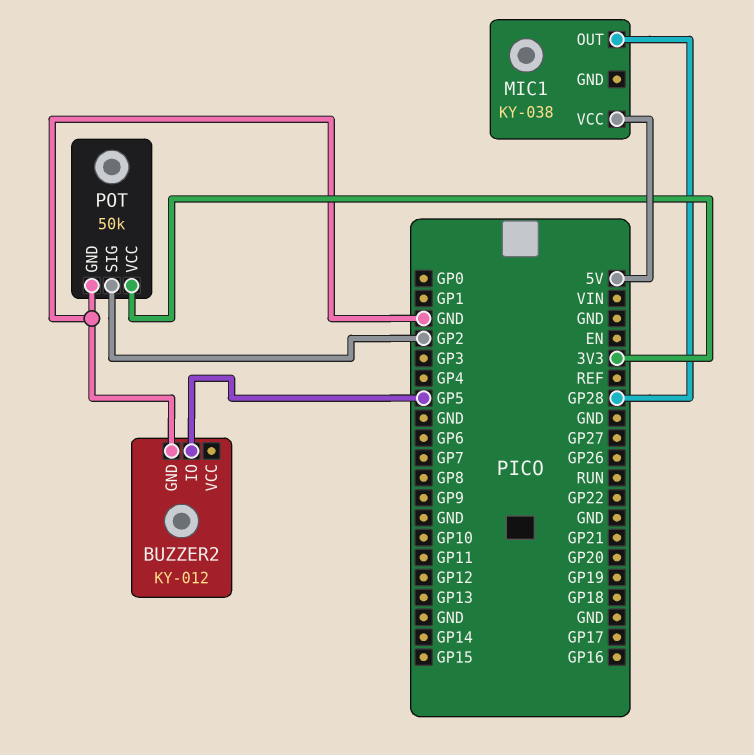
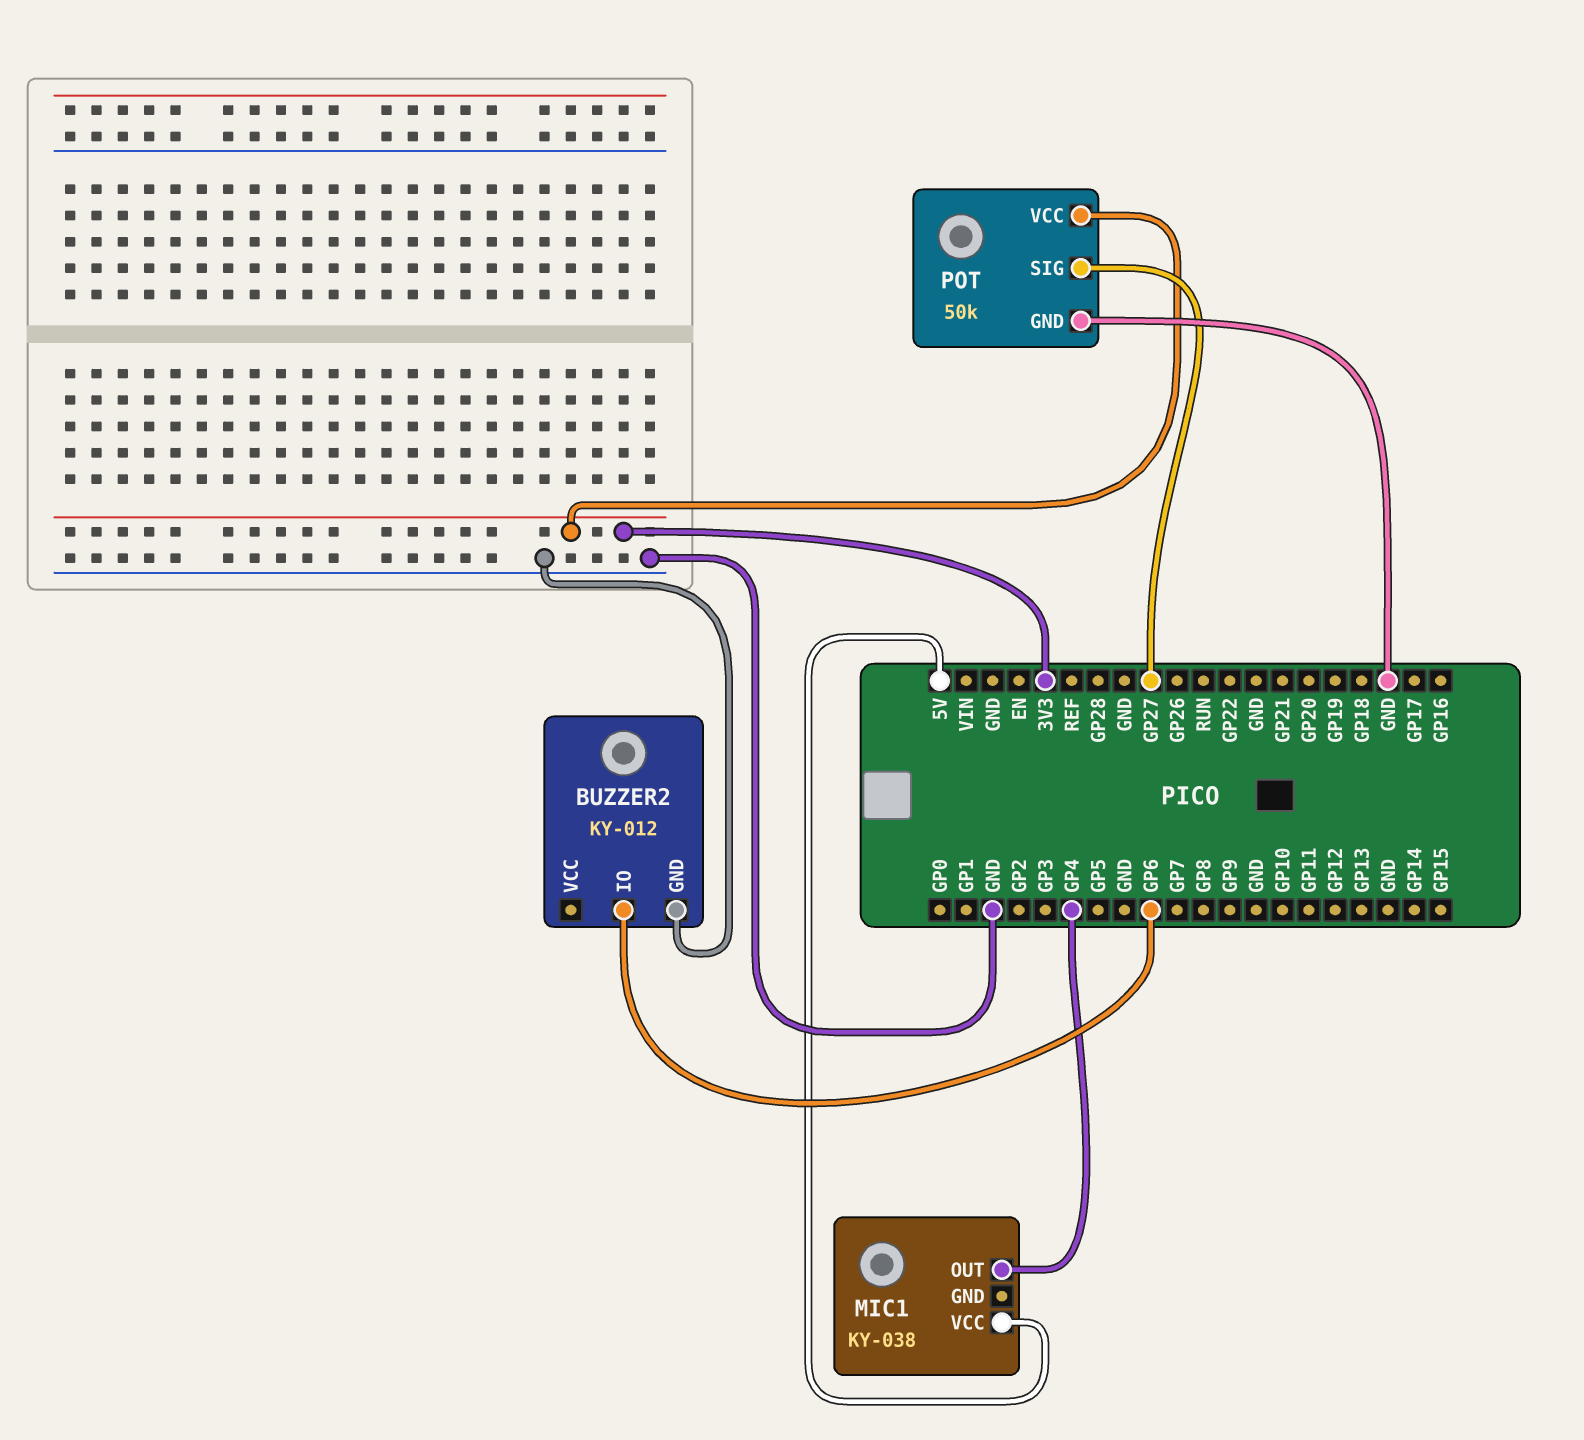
BUZZER2 pin IO: GP5 -> GP6
MIC1 pin OUT: GP28 -> GP4
POT pin SIG: GP2 -> GP27

